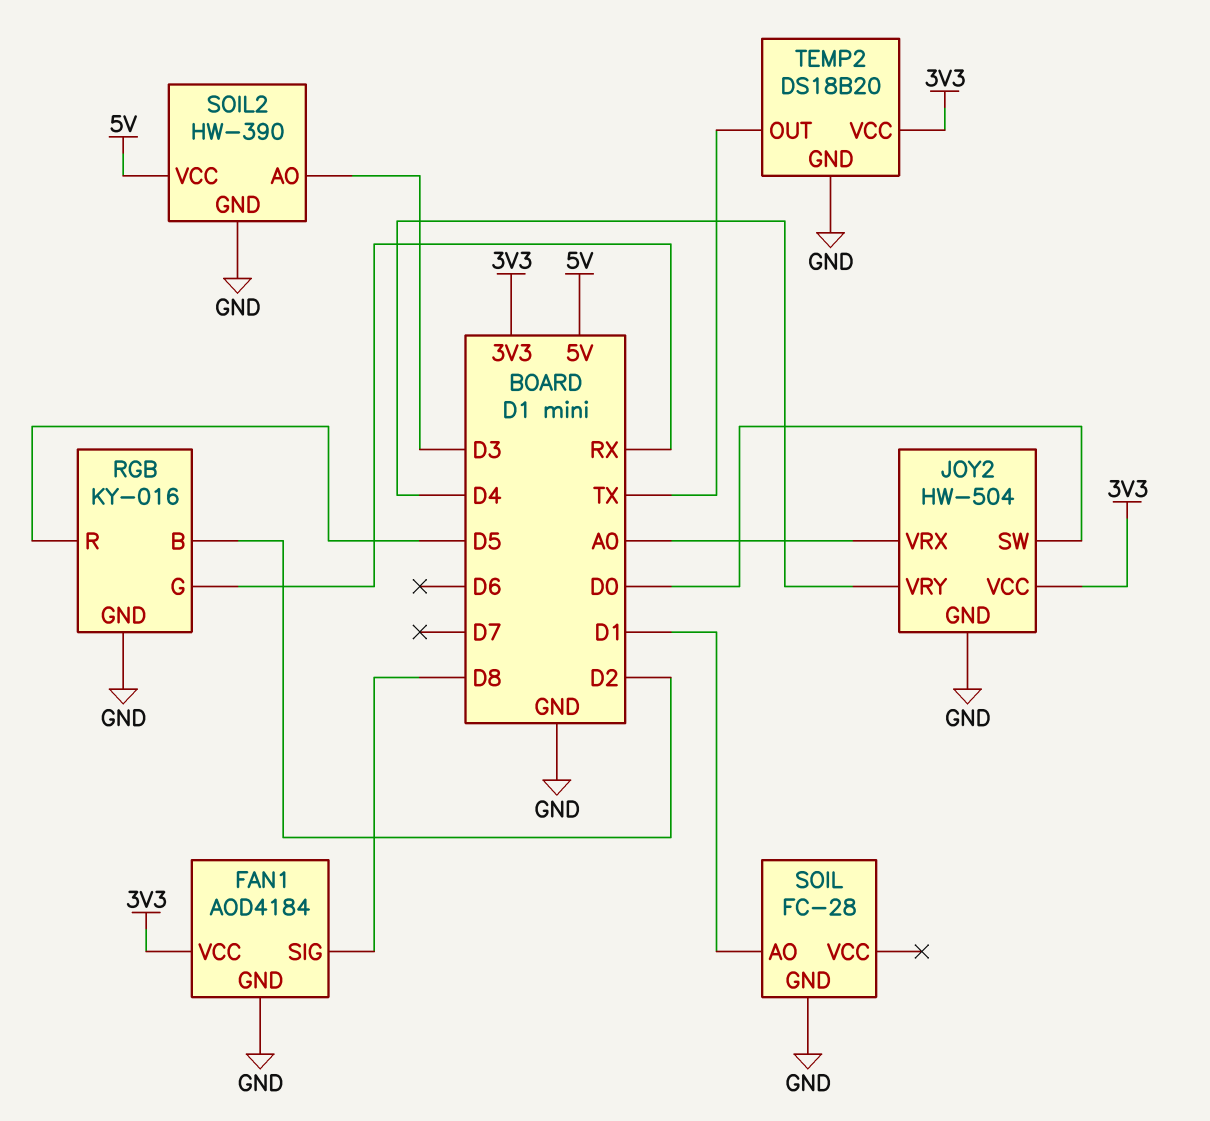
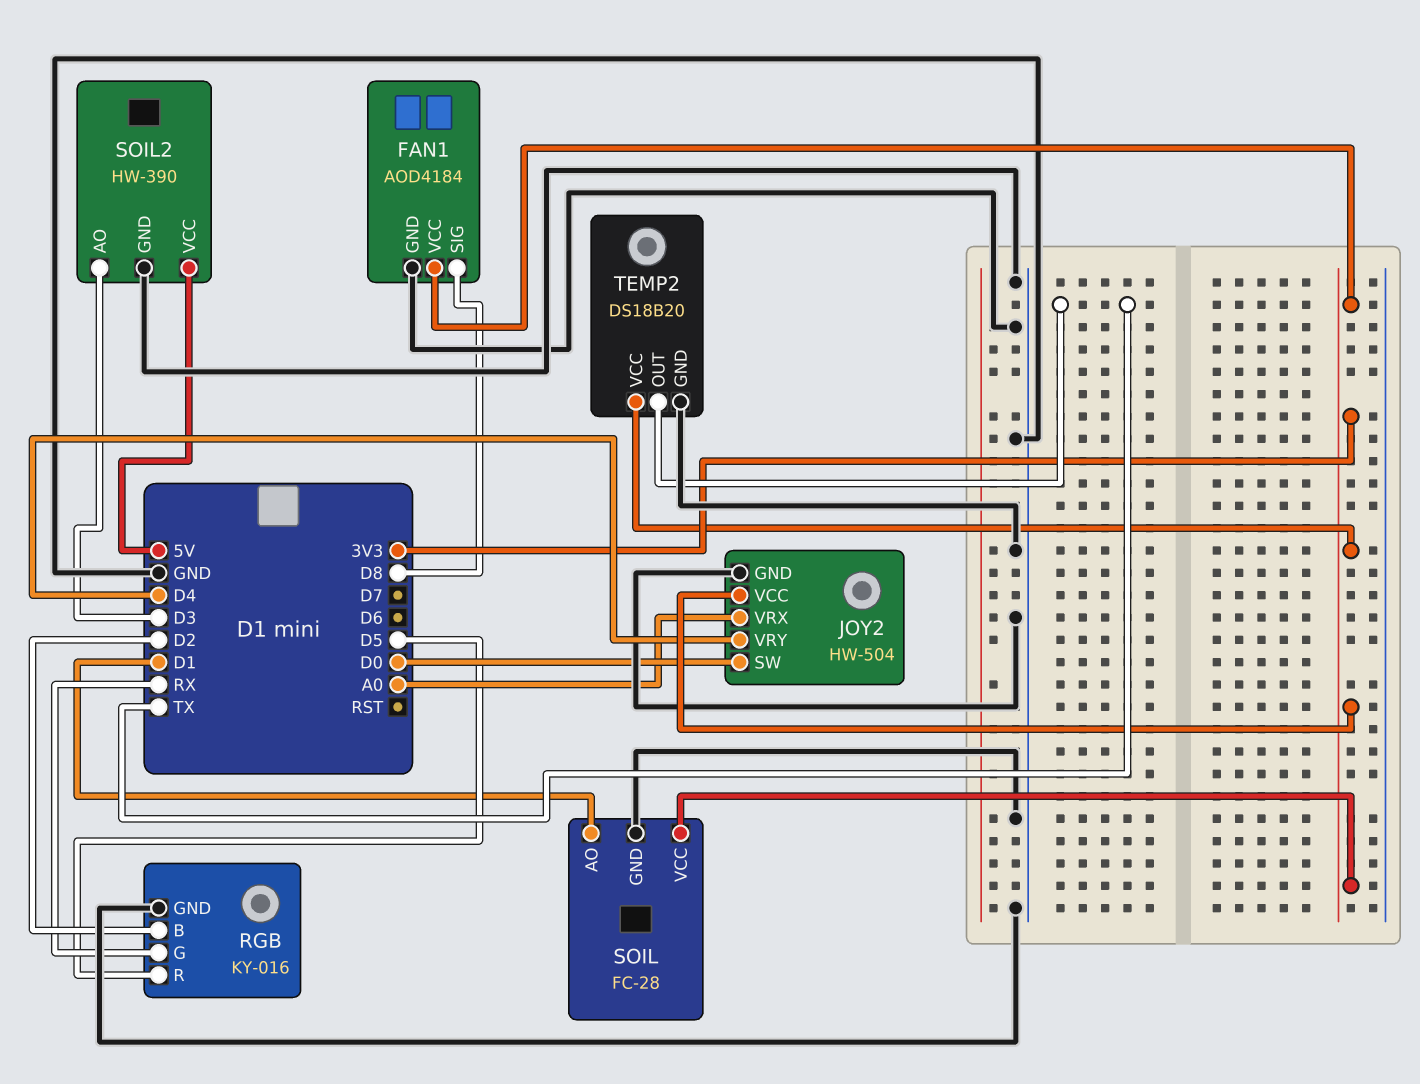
SOIL pin VCC: none -> 3V3

